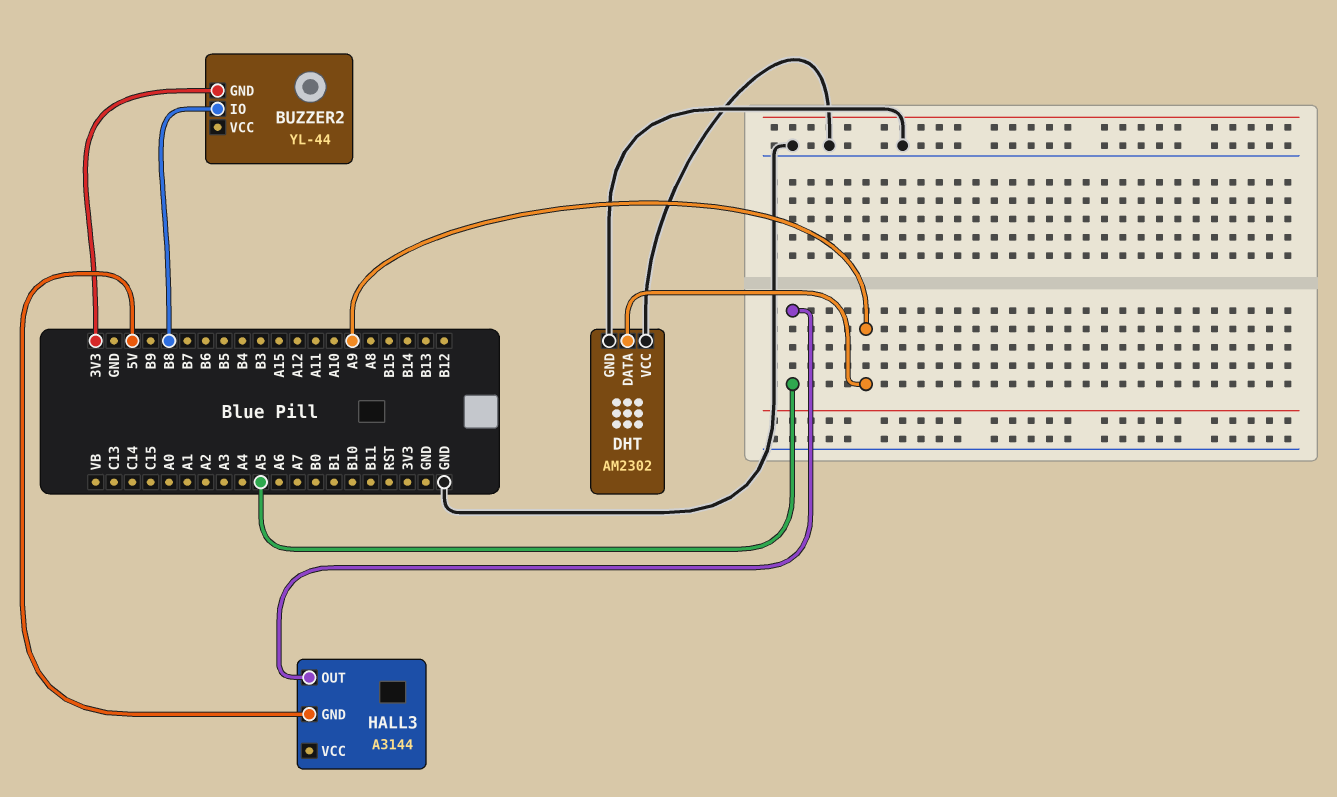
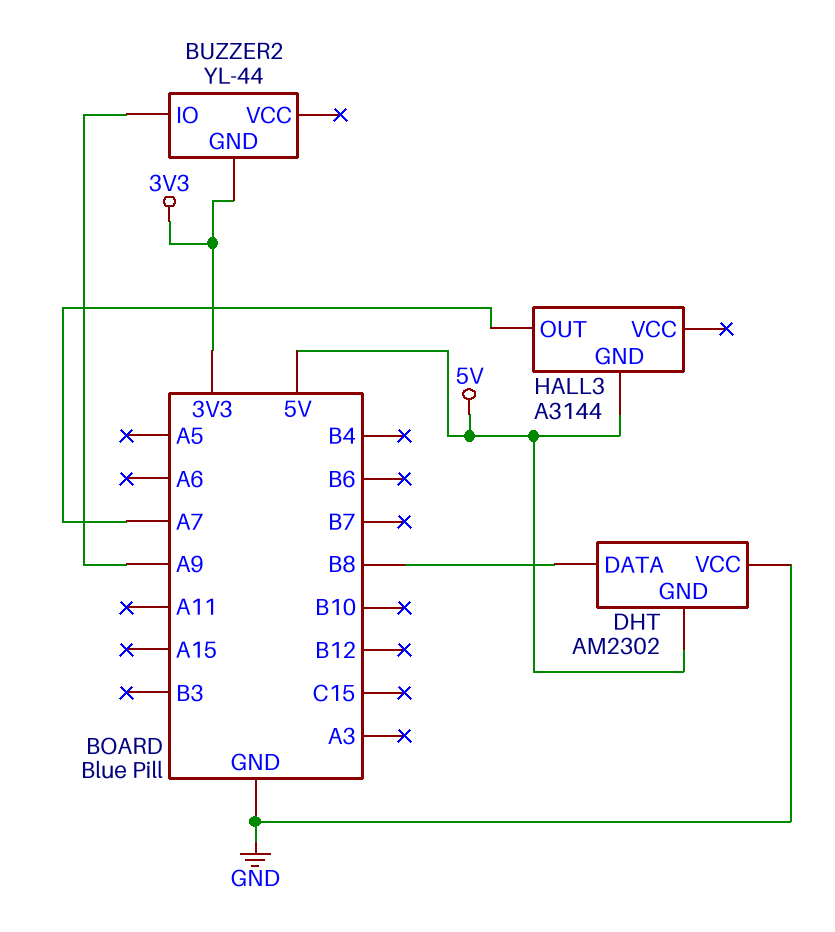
BUZZER2 pin IO: B8 -> A9
DHT pin DATA: A9 -> B8
DHT pin GND: GND -> 5V
HALL3 pin OUT: A5 -> A7

